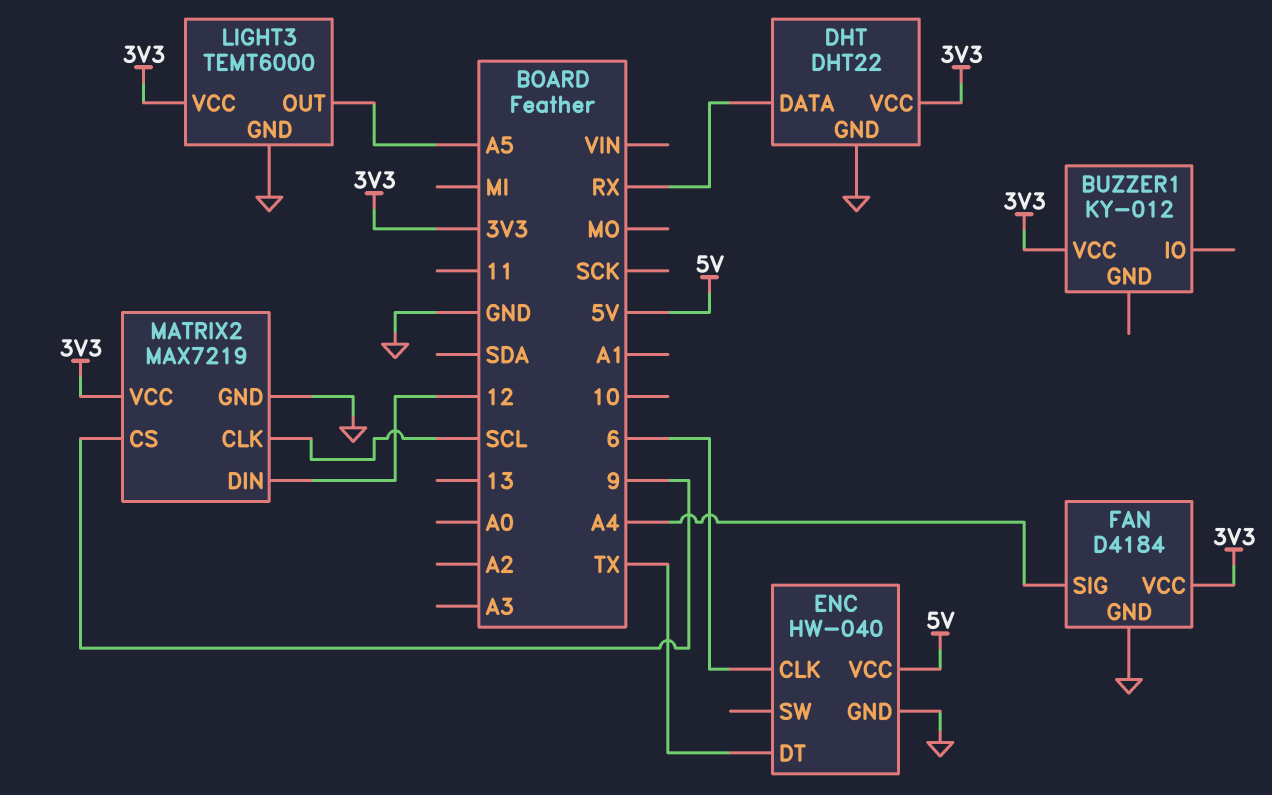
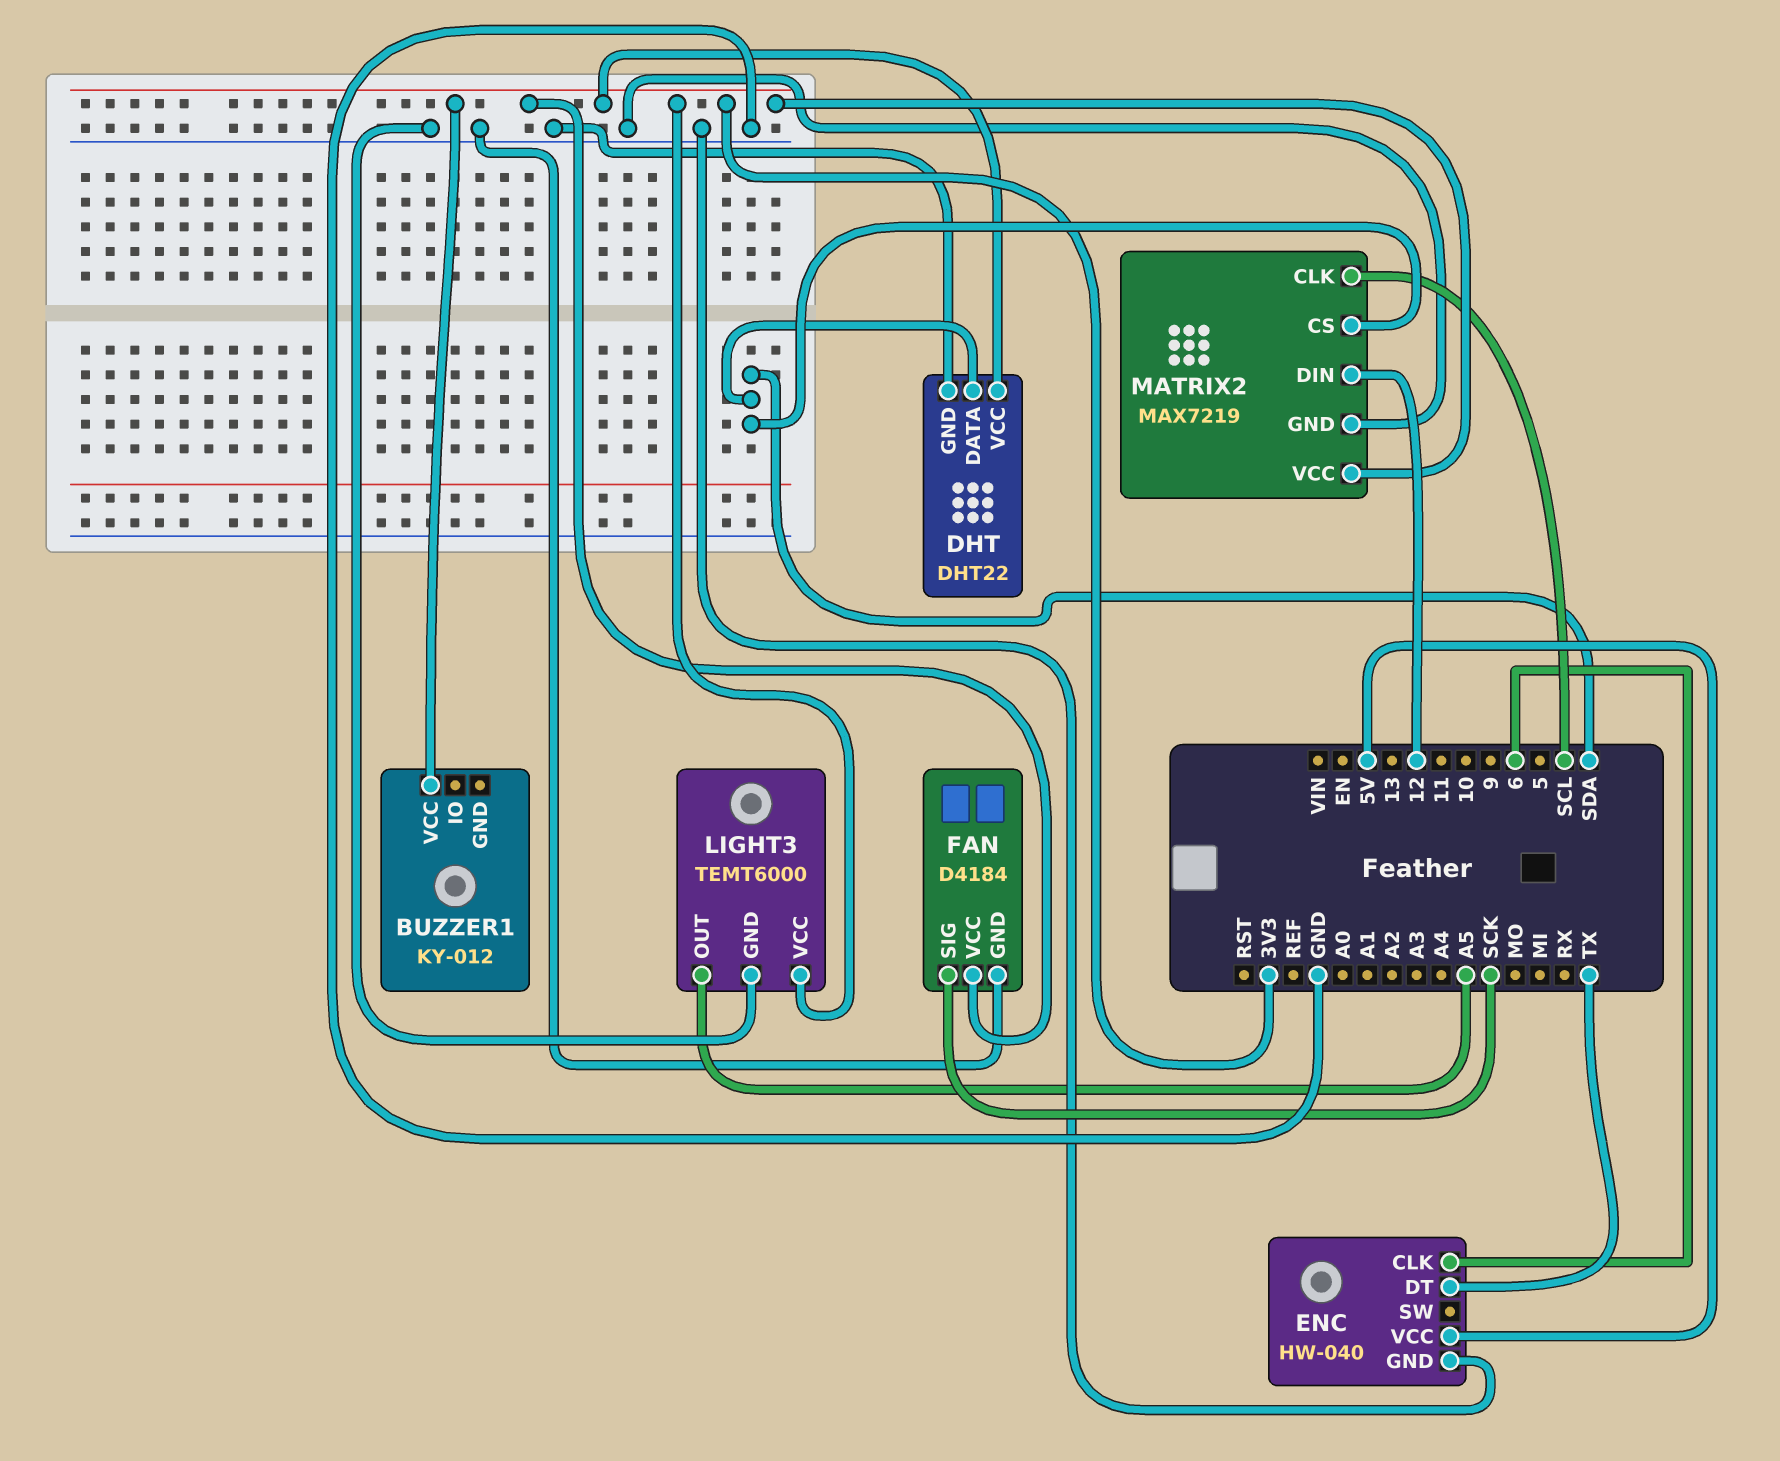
DHT pin DATA: RX -> SDA
FAN pin SIG: A4 -> SCK
MATRIX2 pin CS: 9 -> SDA

